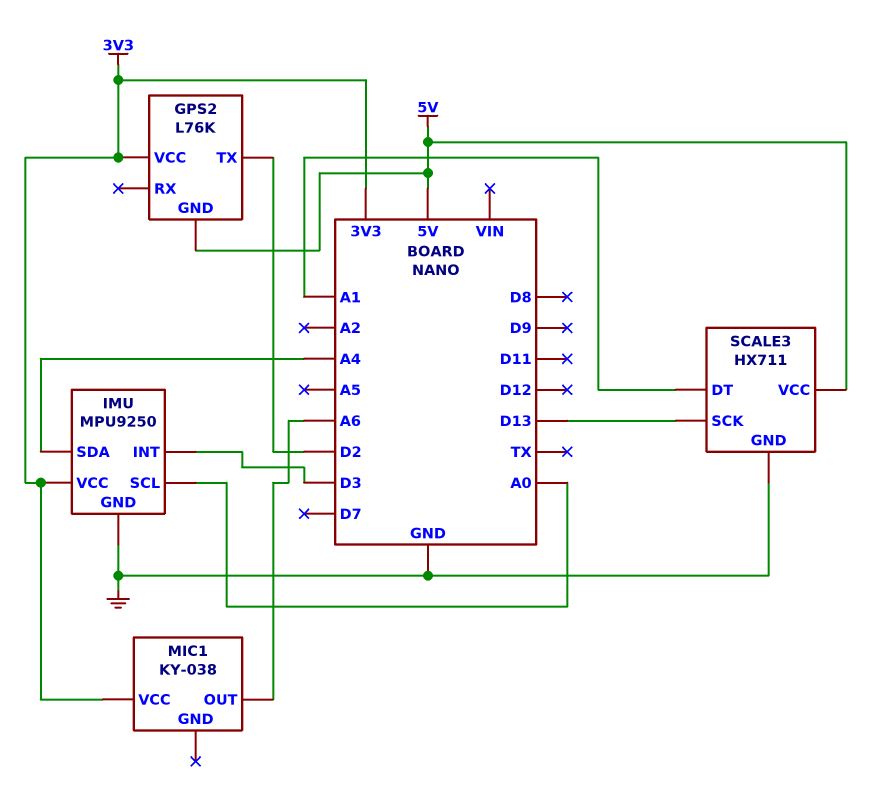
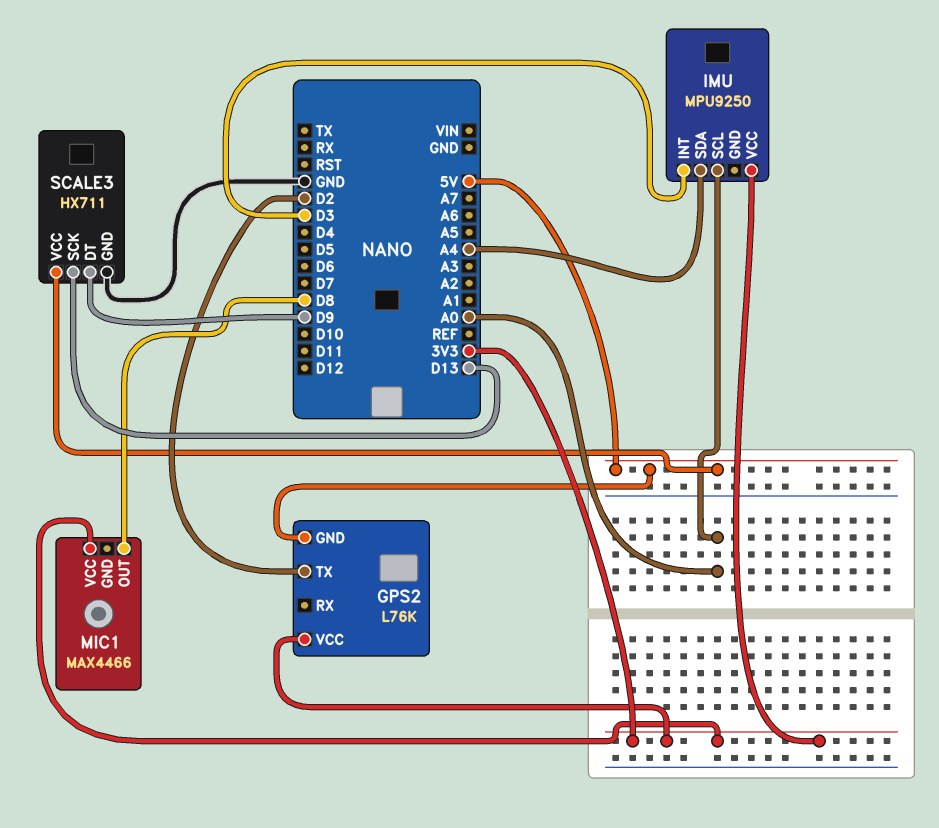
IMU pin GND: GND -> none
MIC1: KY-038 -> MAX4466
MIC1 pin OUT: A6 -> D8
SCALE3 pin DT: A1 -> D9

